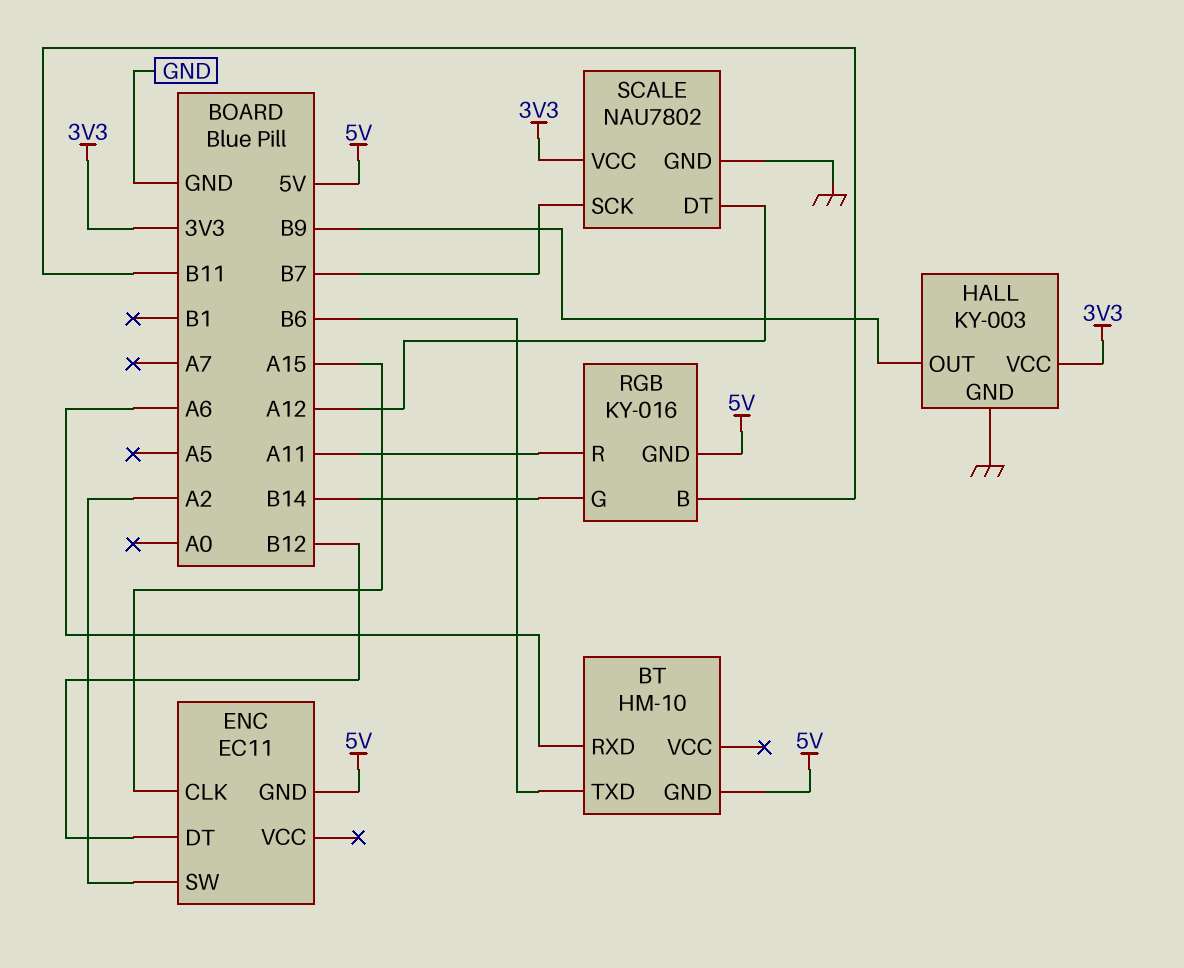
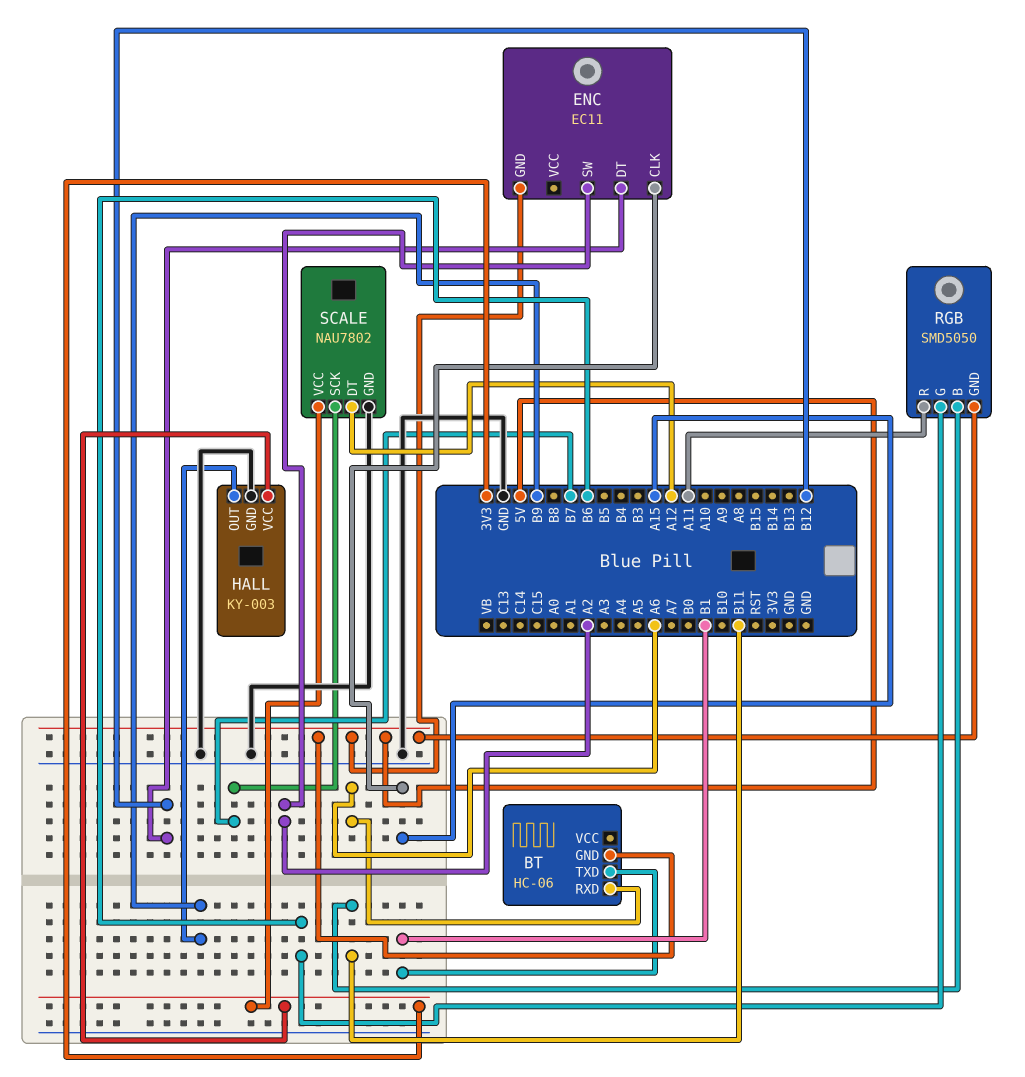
BT: HM-10 -> HC-06
BT pin TXD: B6 -> B1
RGB: KY-016 -> SMD5050
RGB pin G: B14 -> B6

